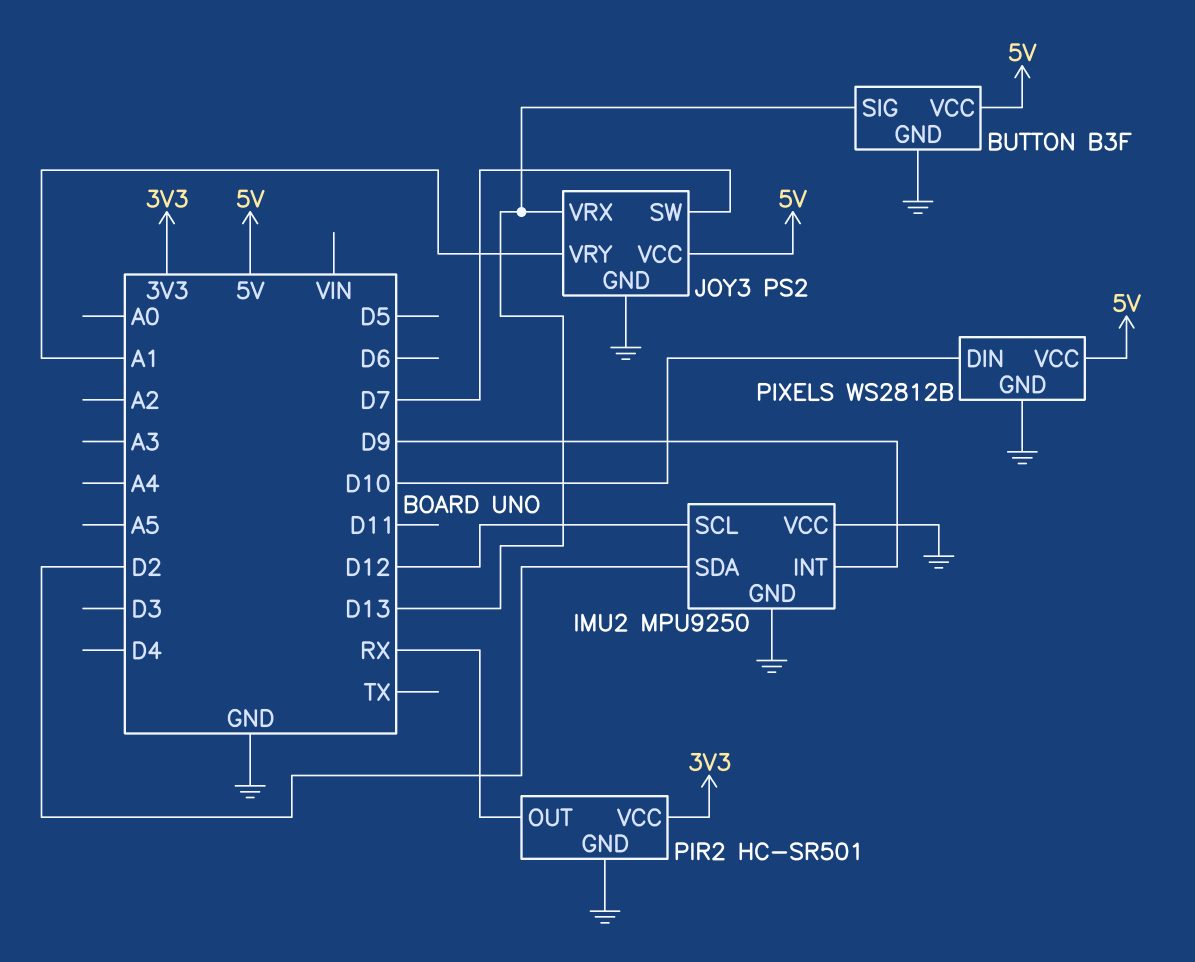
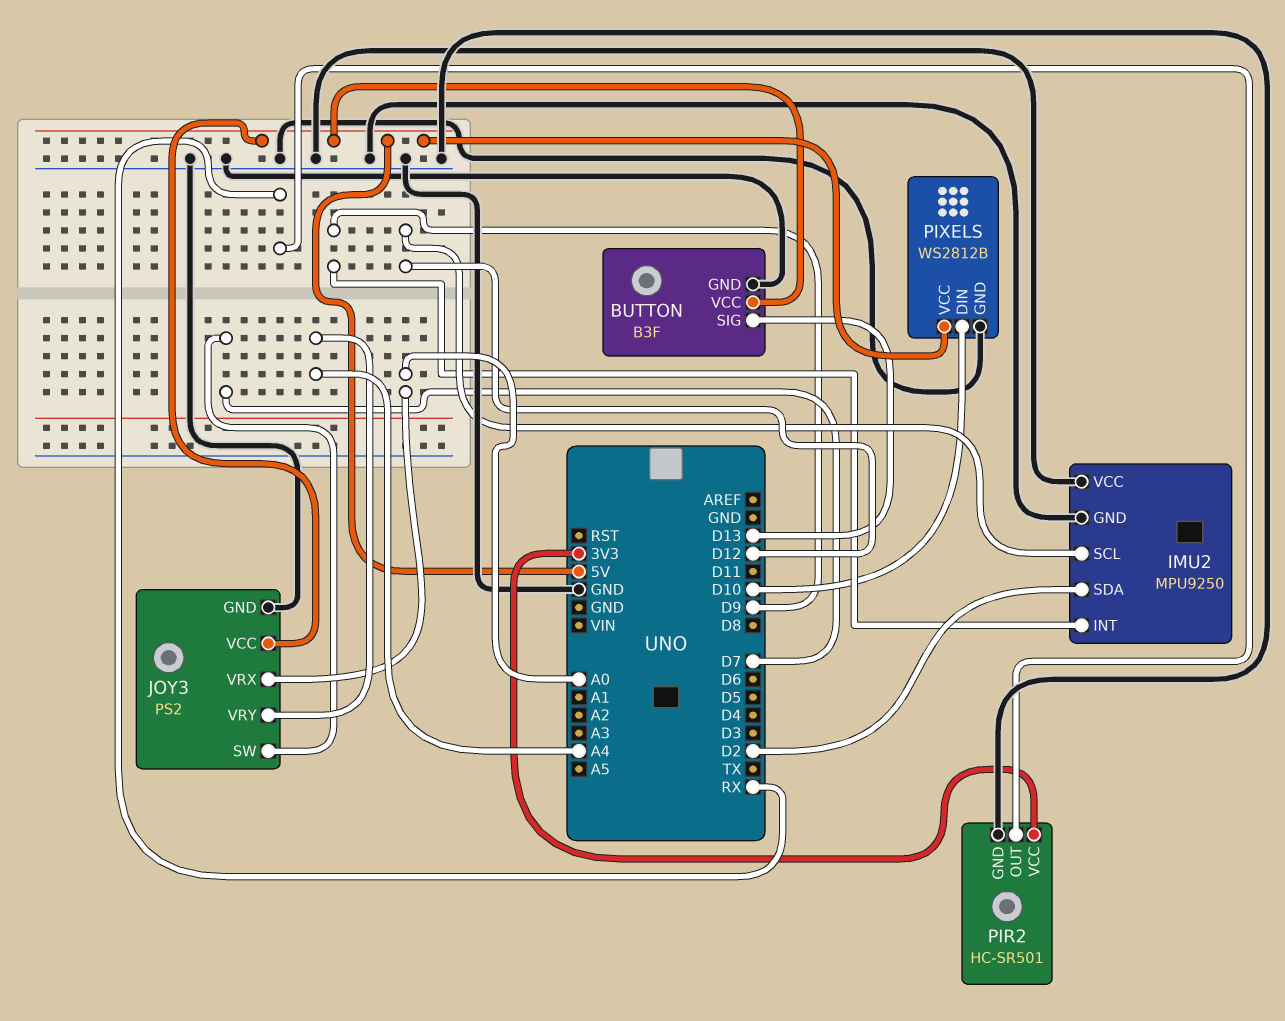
JOY3 pin VRX: D13 -> A0
JOY3 pin VRY: A1 -> A4

